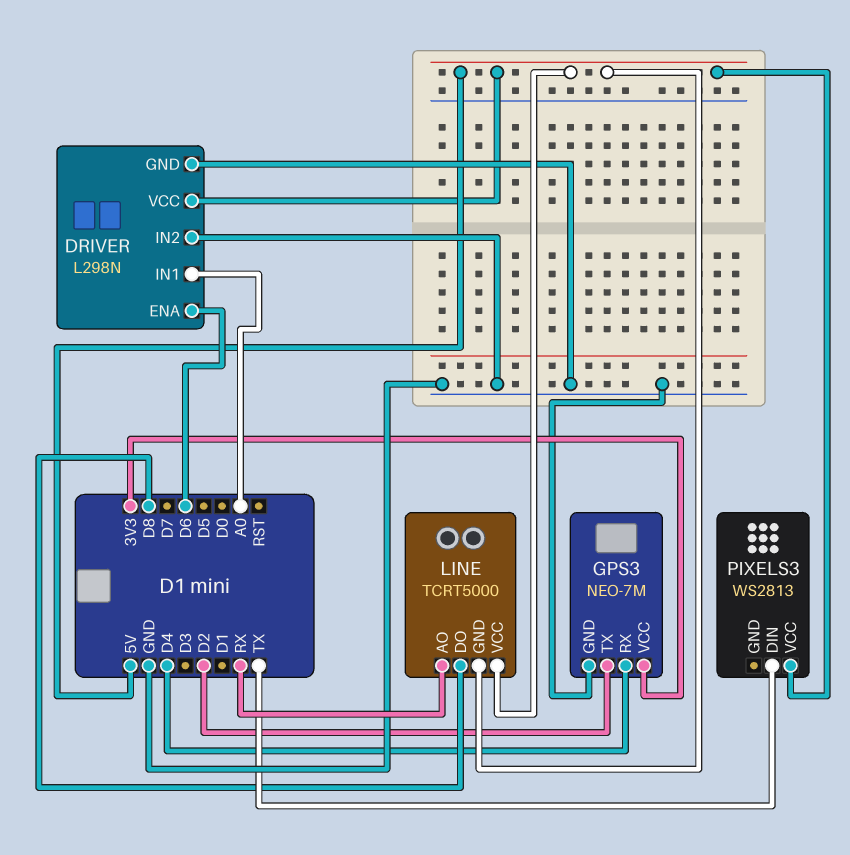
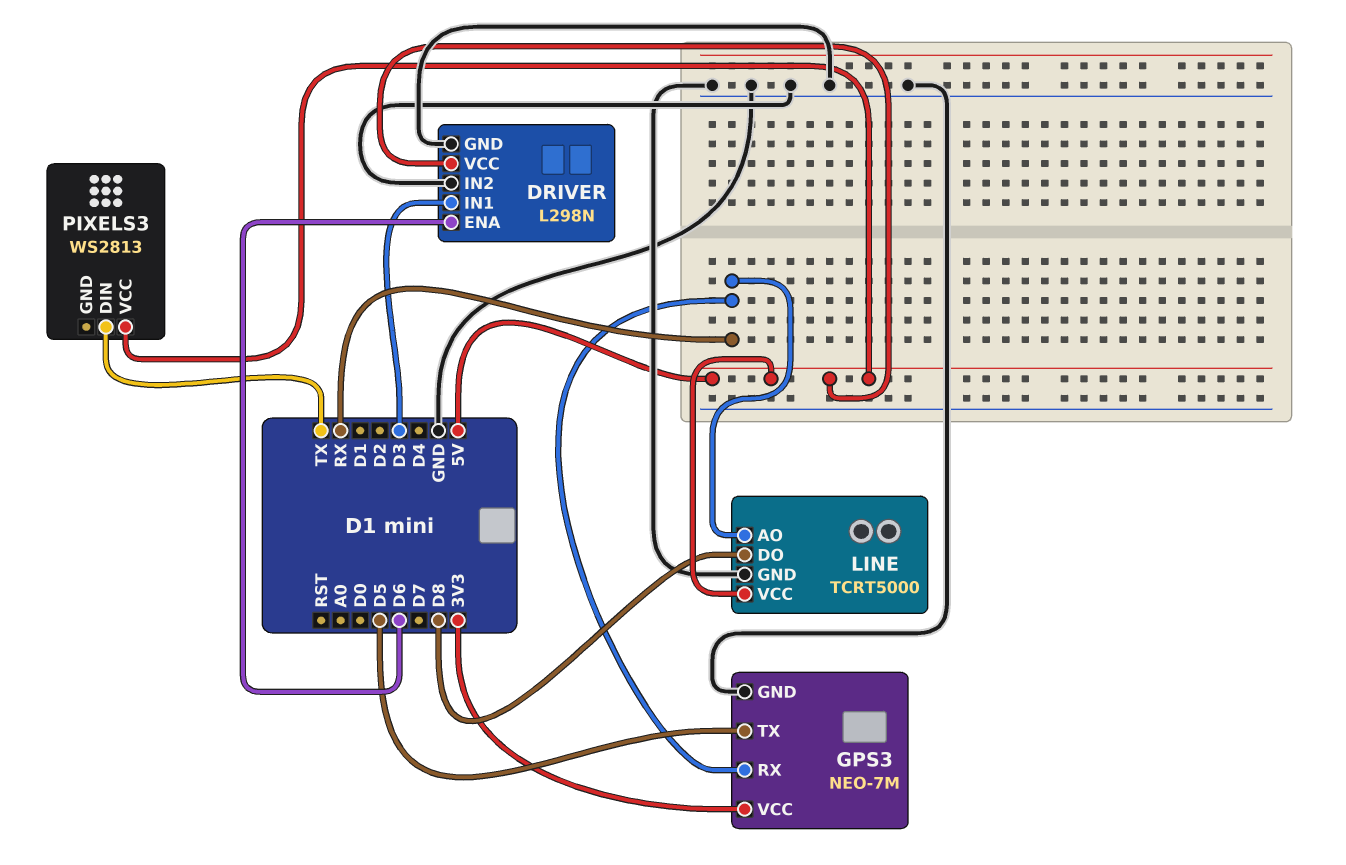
DRIVER pin IN1: A0 -> D3
GPS3 pin RX: D4 -> RX
GPS3 pin TX: D2 -> D5
LINE pin GND: 5V -> GND

